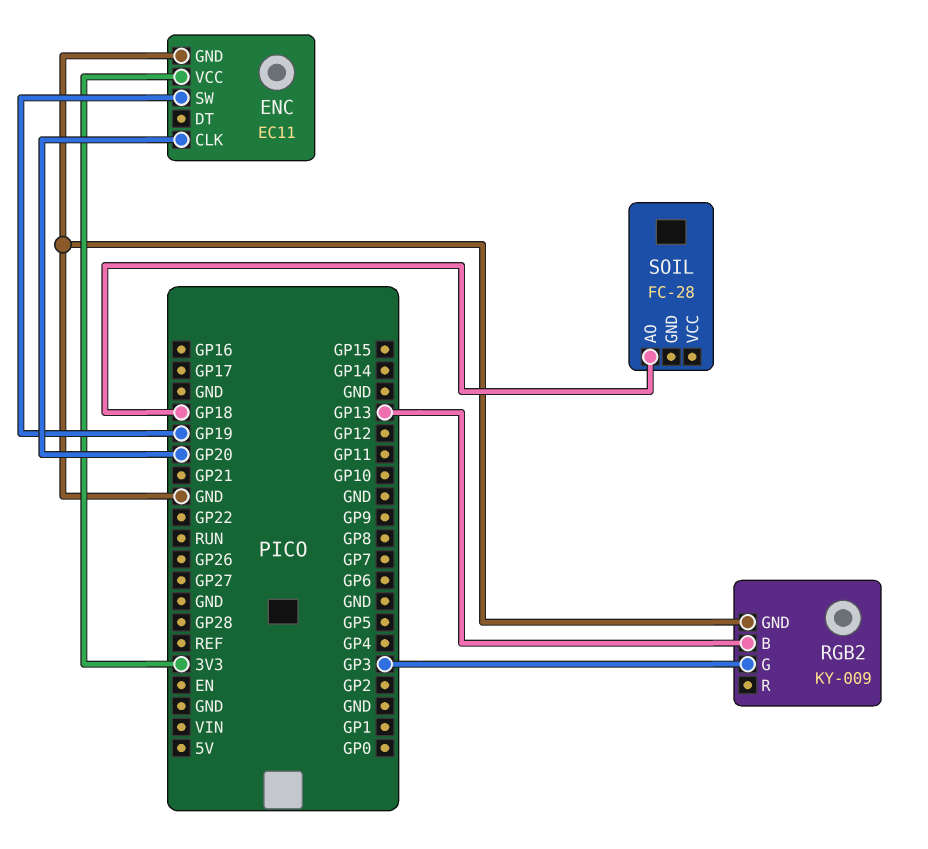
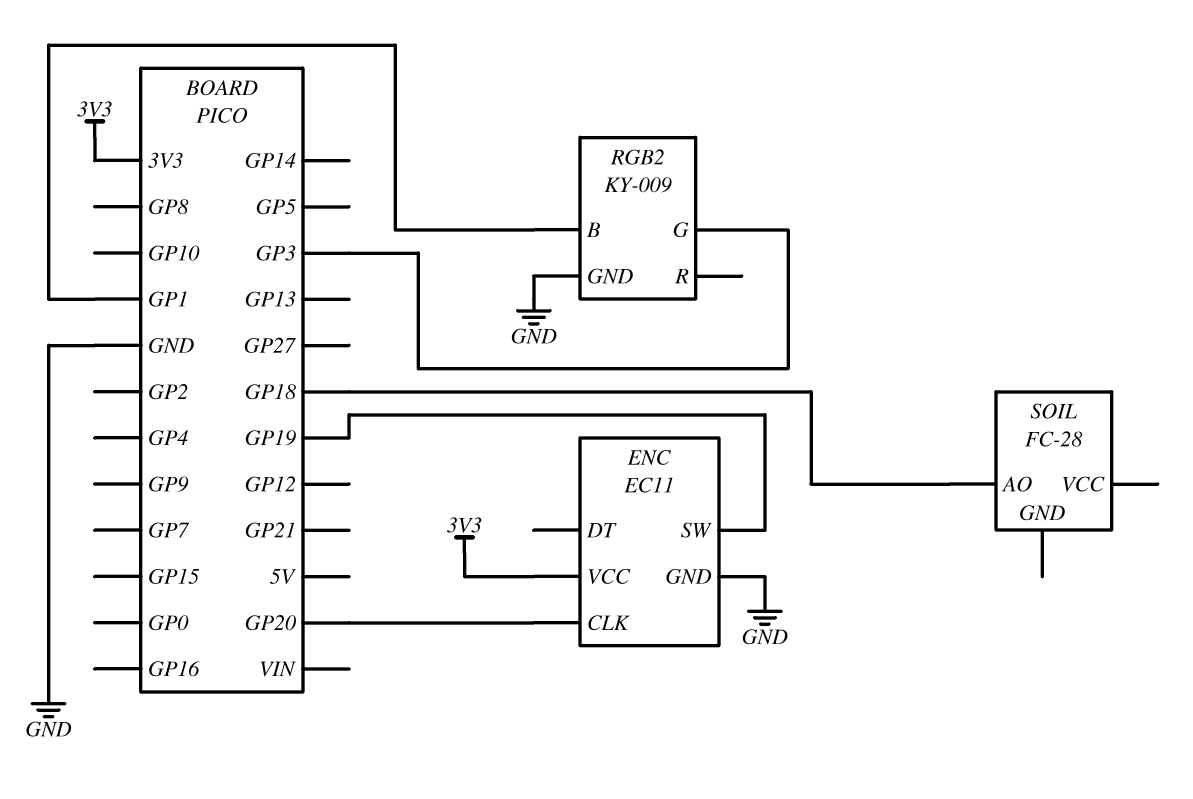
RGB2 pin B: GP13 -> GP1

